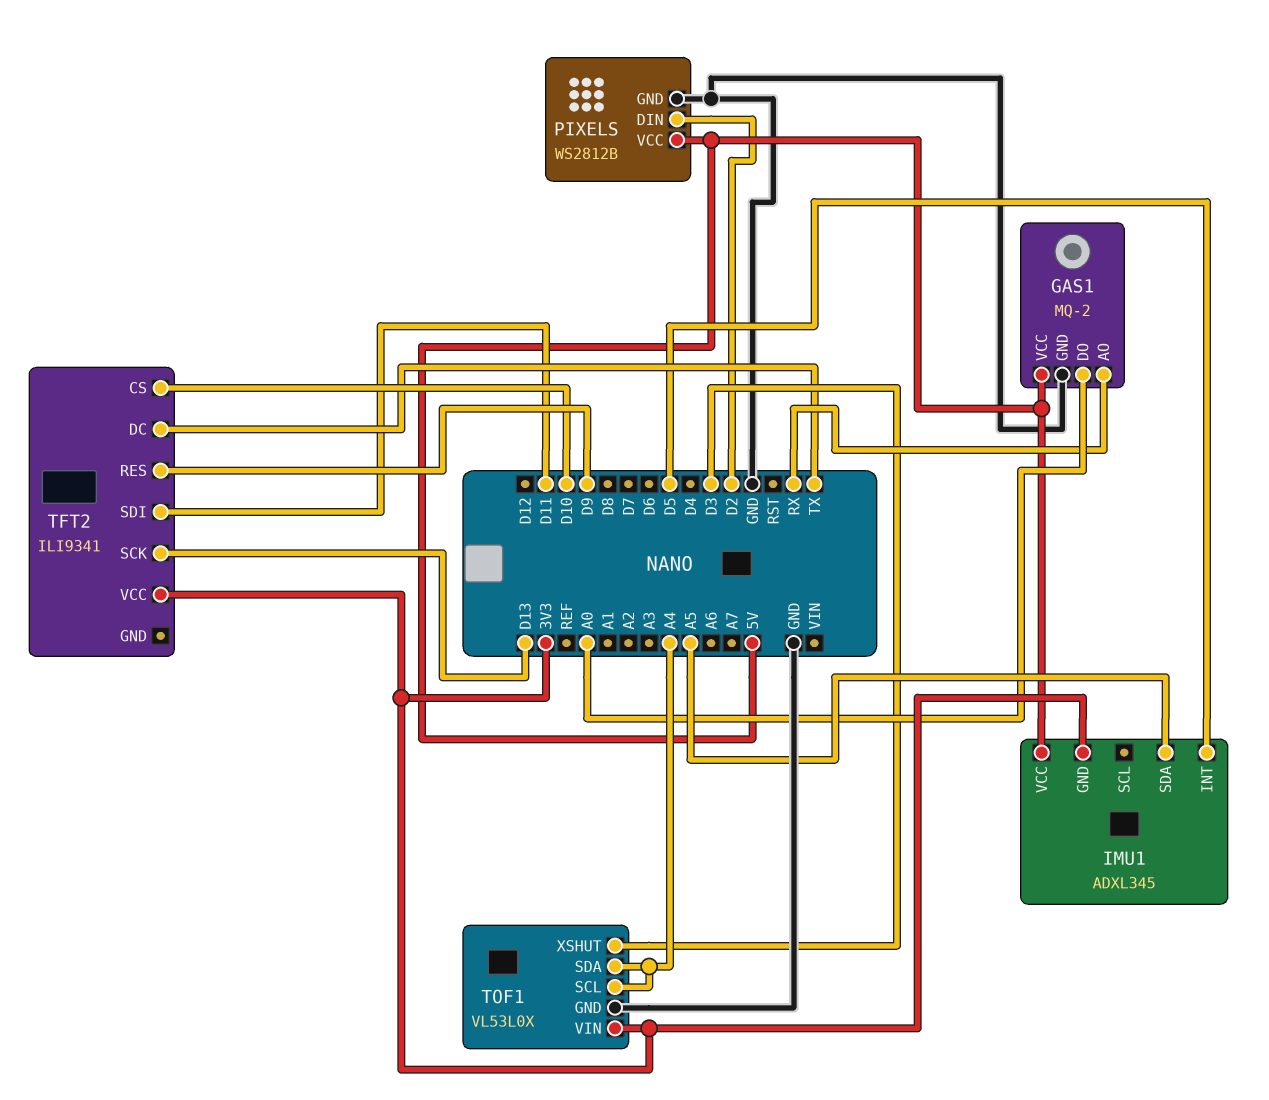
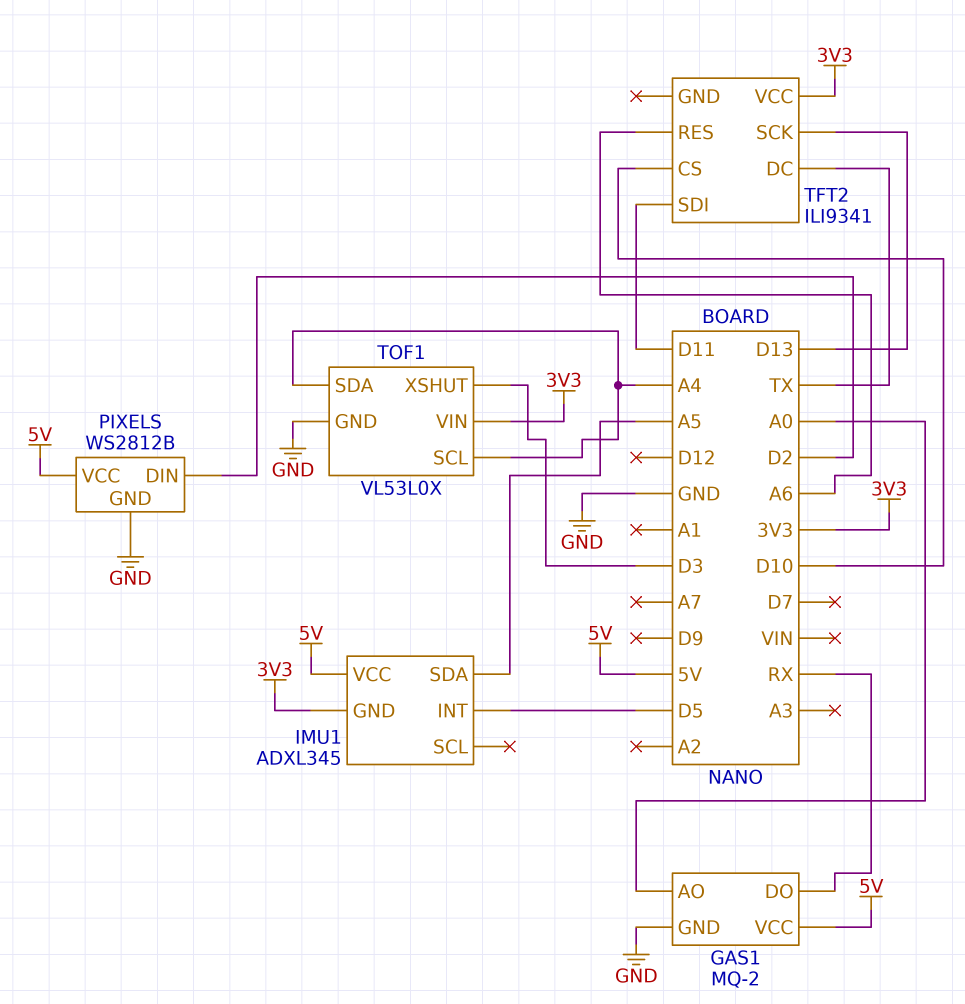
GAS1 pin AO: RX -> A0
GAS1 pin DO: A0 -> RX
TFT2 pin RES: D9 -> A6

